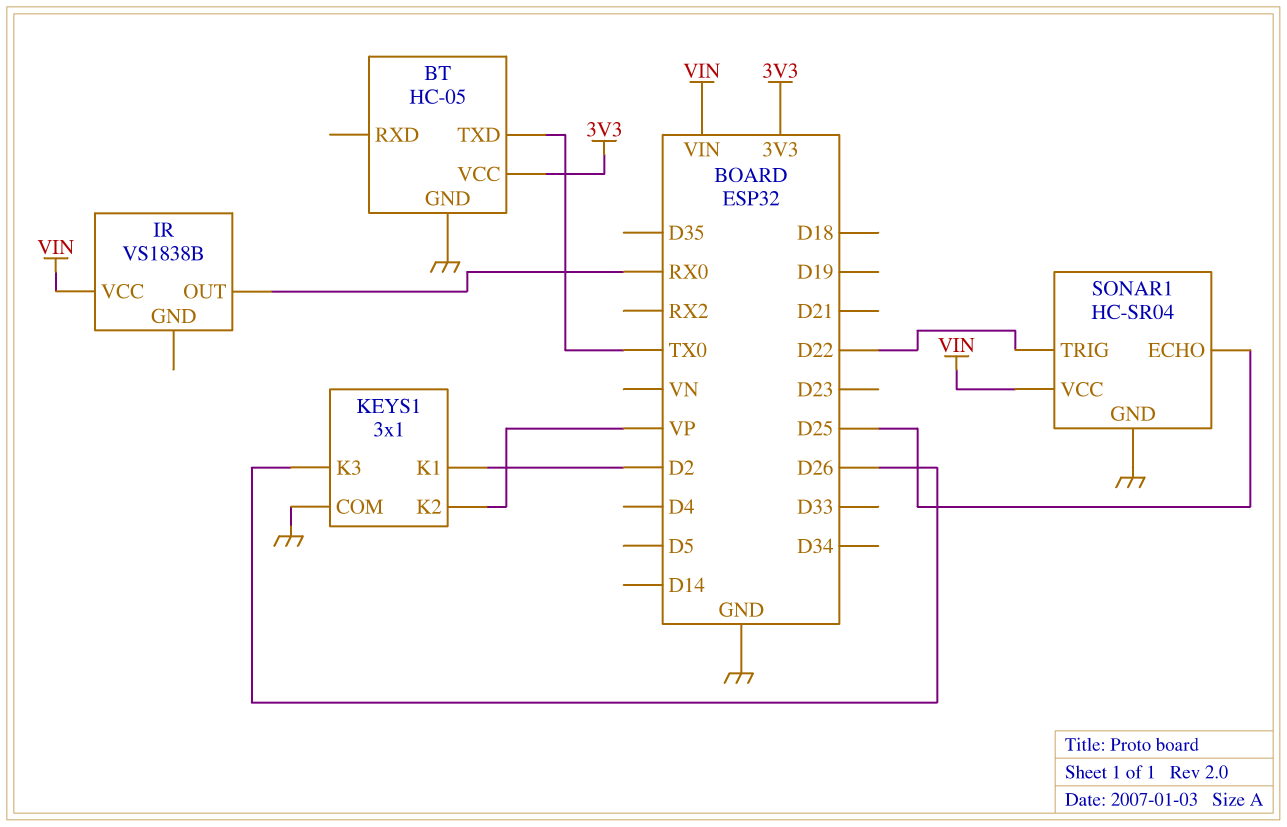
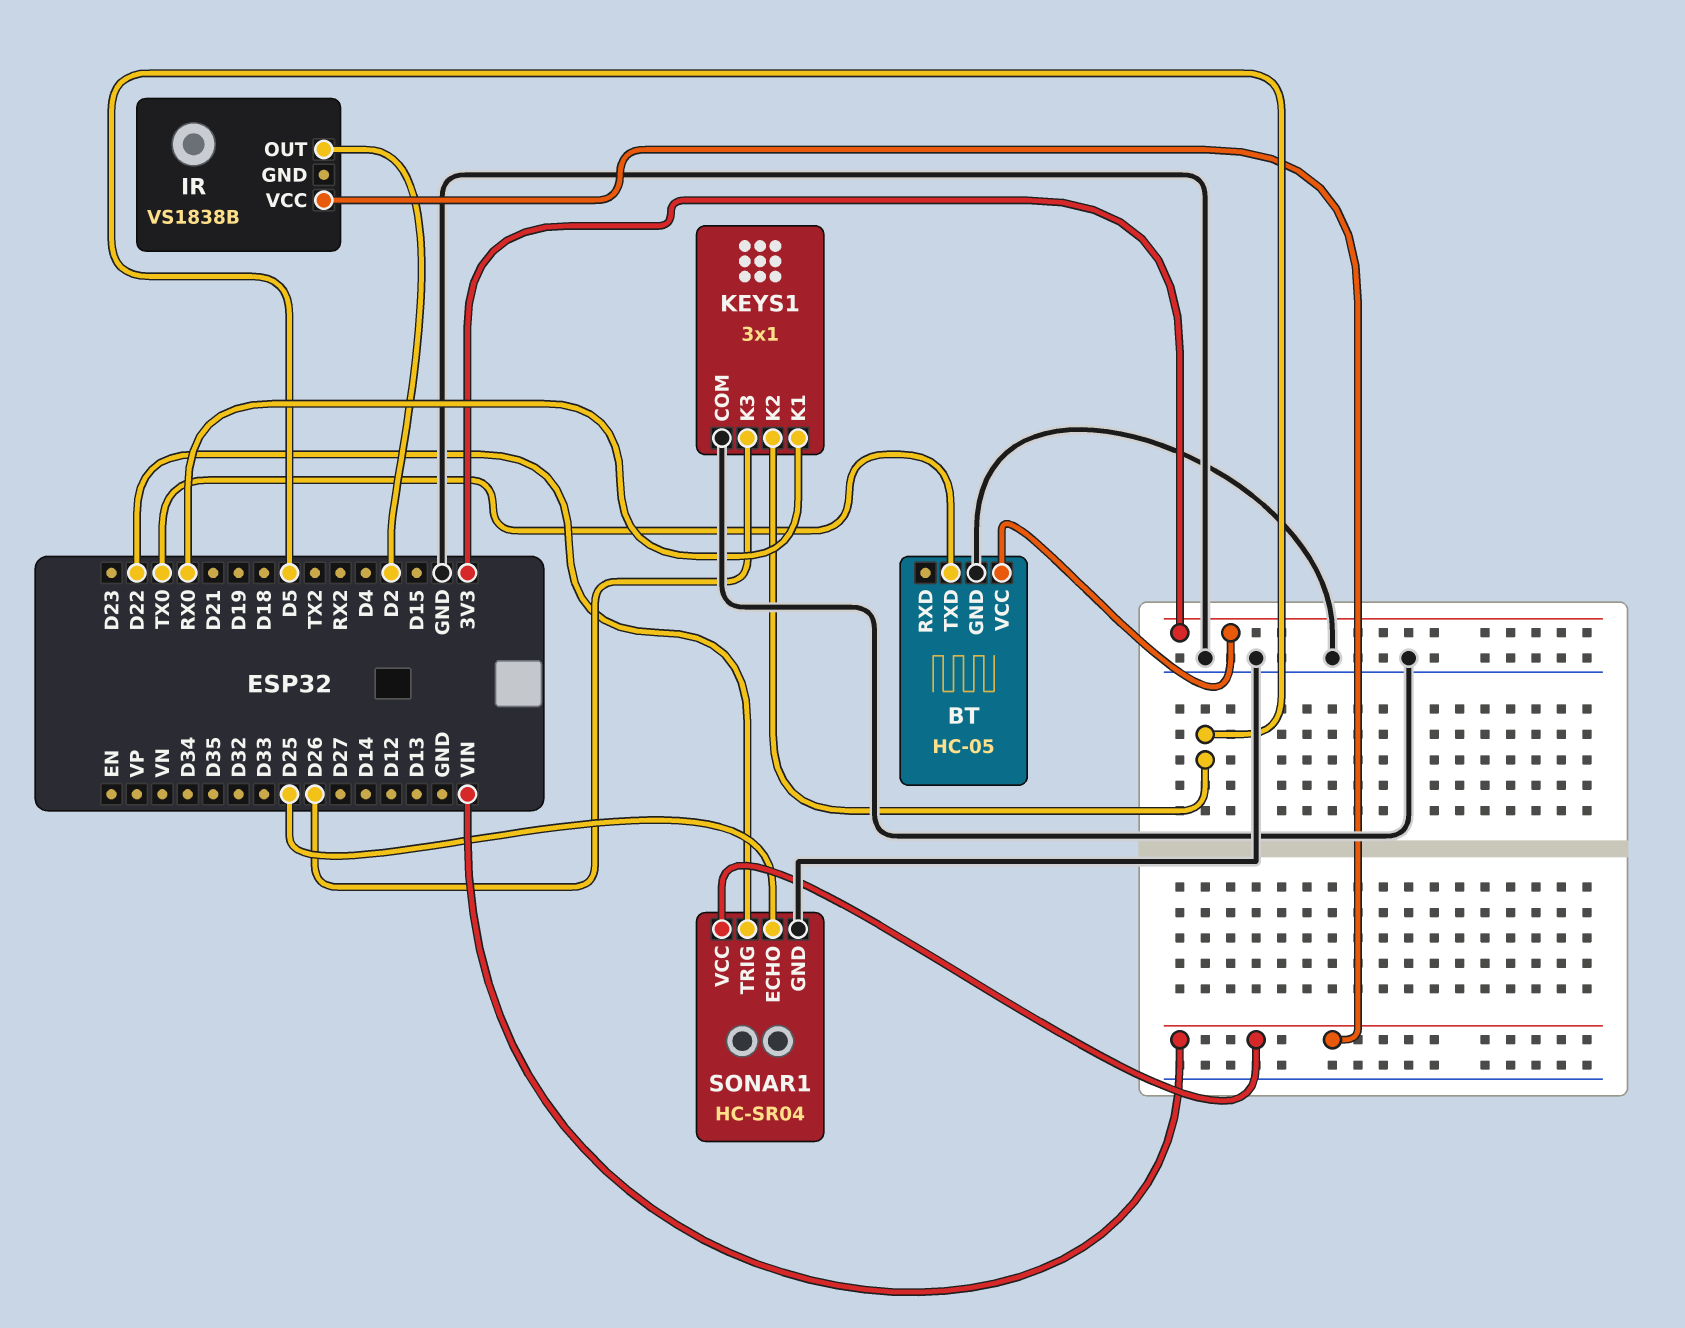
IR pin OUT: RX0 -> D2
KEYS1 pin K1: D2 -> RX0
KEYS1 pin K2: VP -> D5

